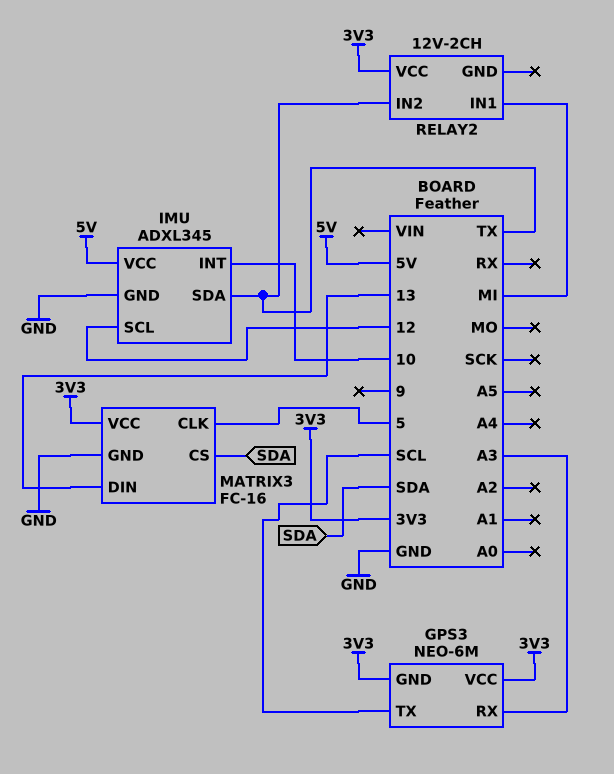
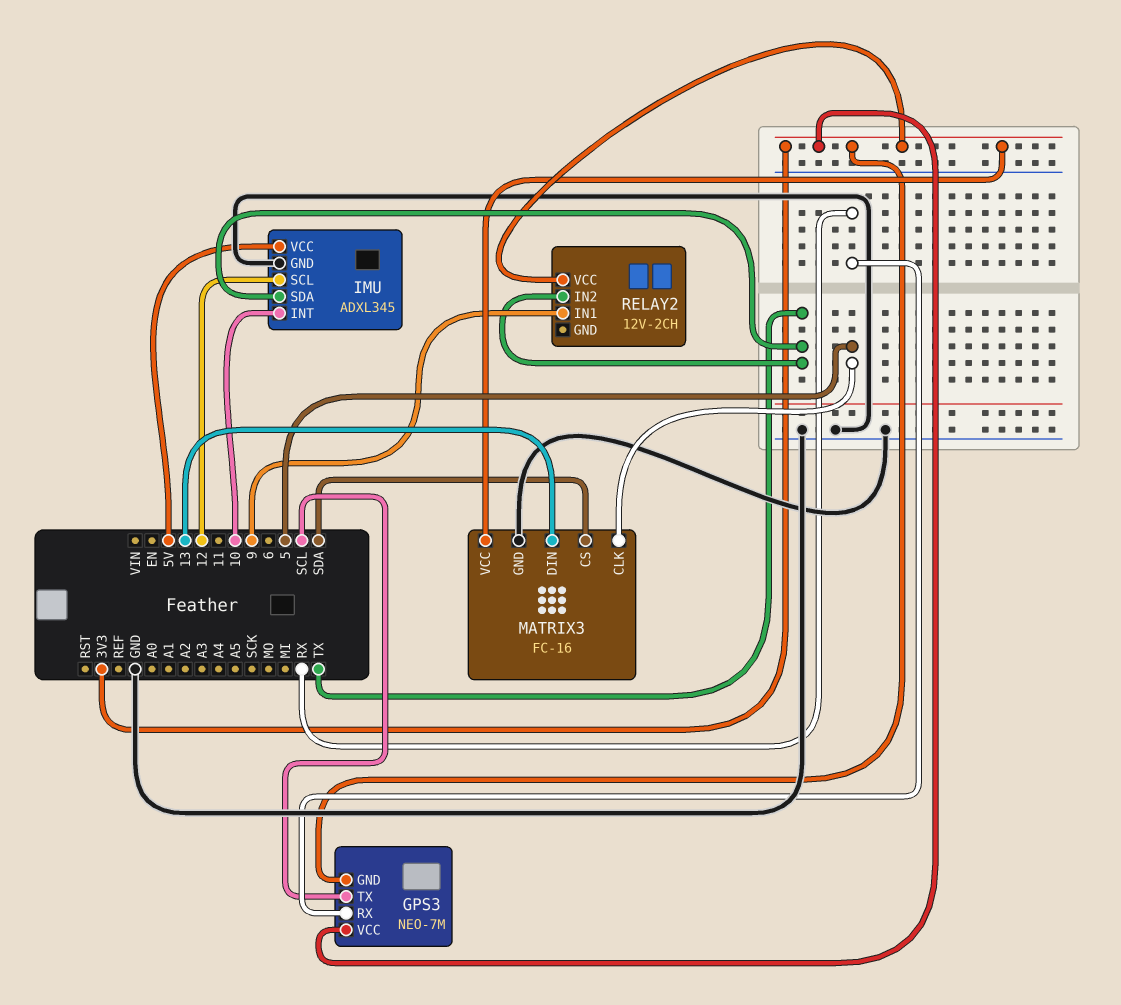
GPS3: NEO-6M -> NEO-7M
GPS3 pin RX: A3 -> RX
RELAY2 pin IN1: MI -> 9

